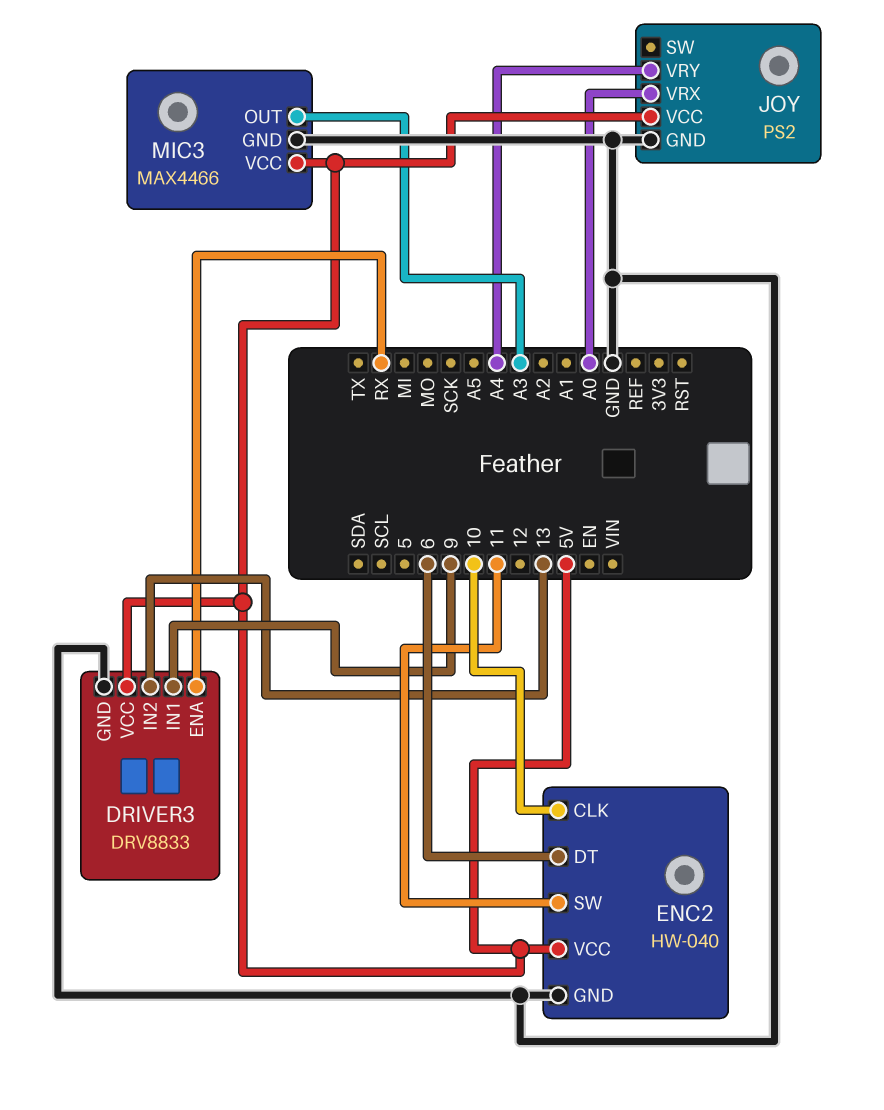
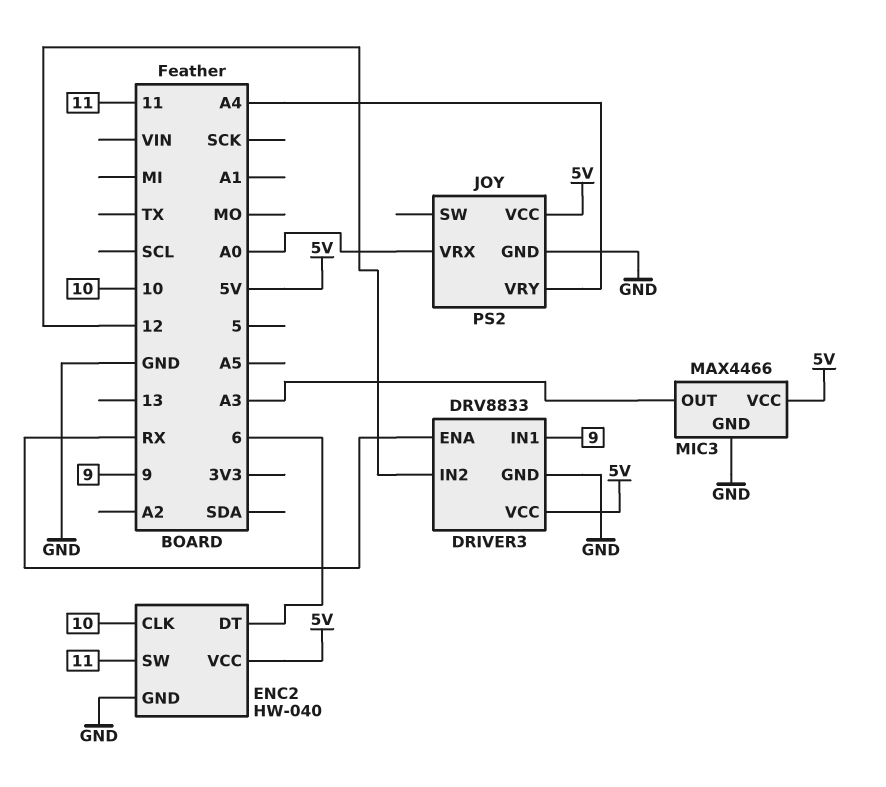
DRIVER3 pin IN2: 13 -> 12

